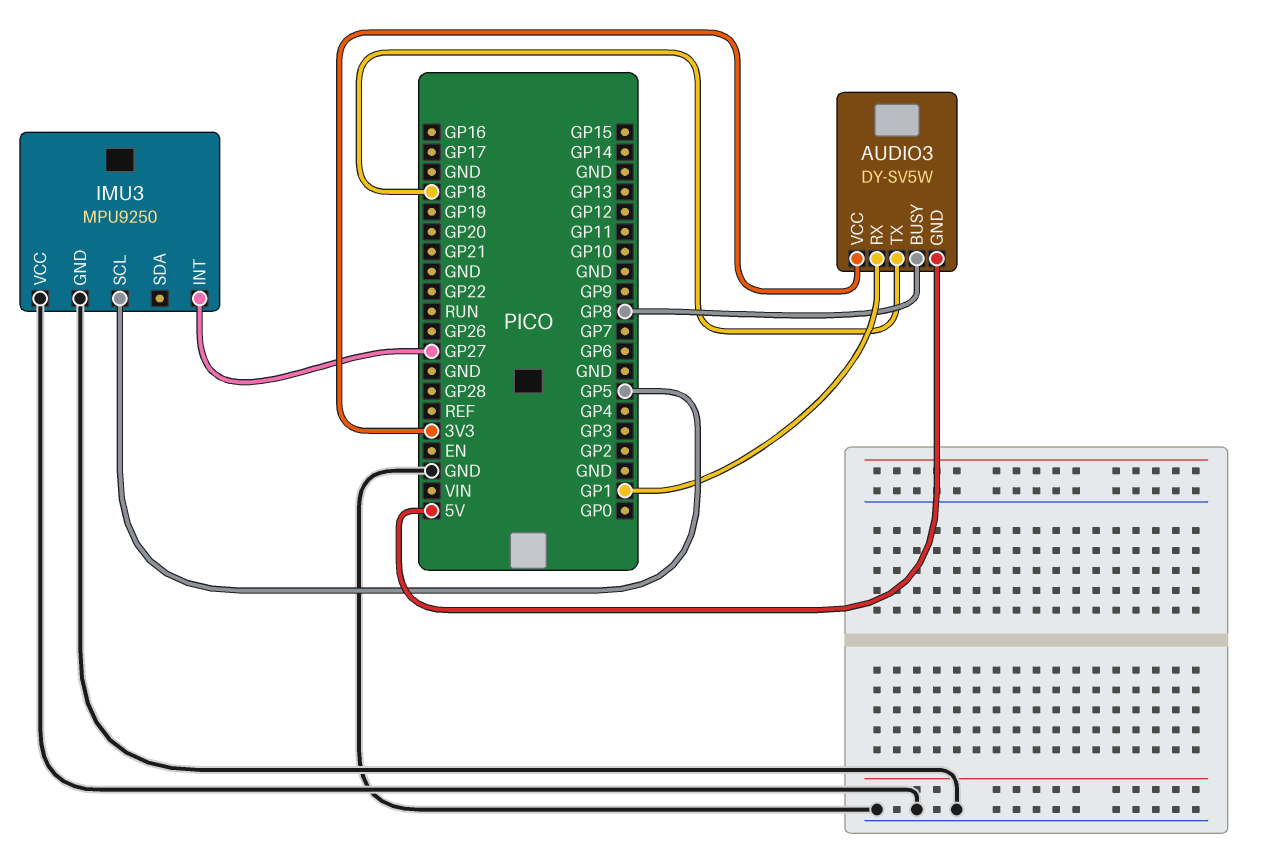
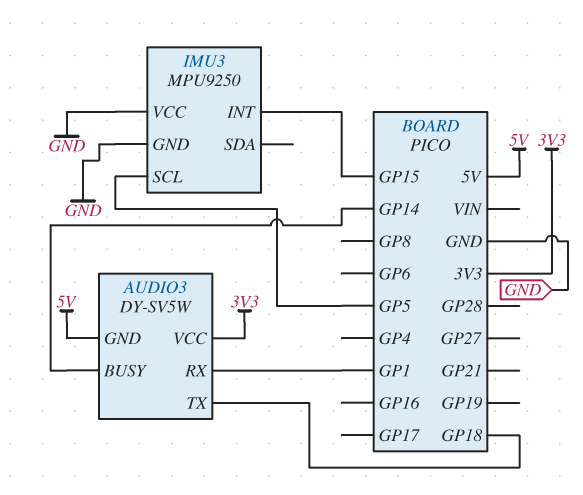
AUDIO3 pin BUSY: GP8 -> GP14
IMU3 pin INT: GP27 -> GP15

